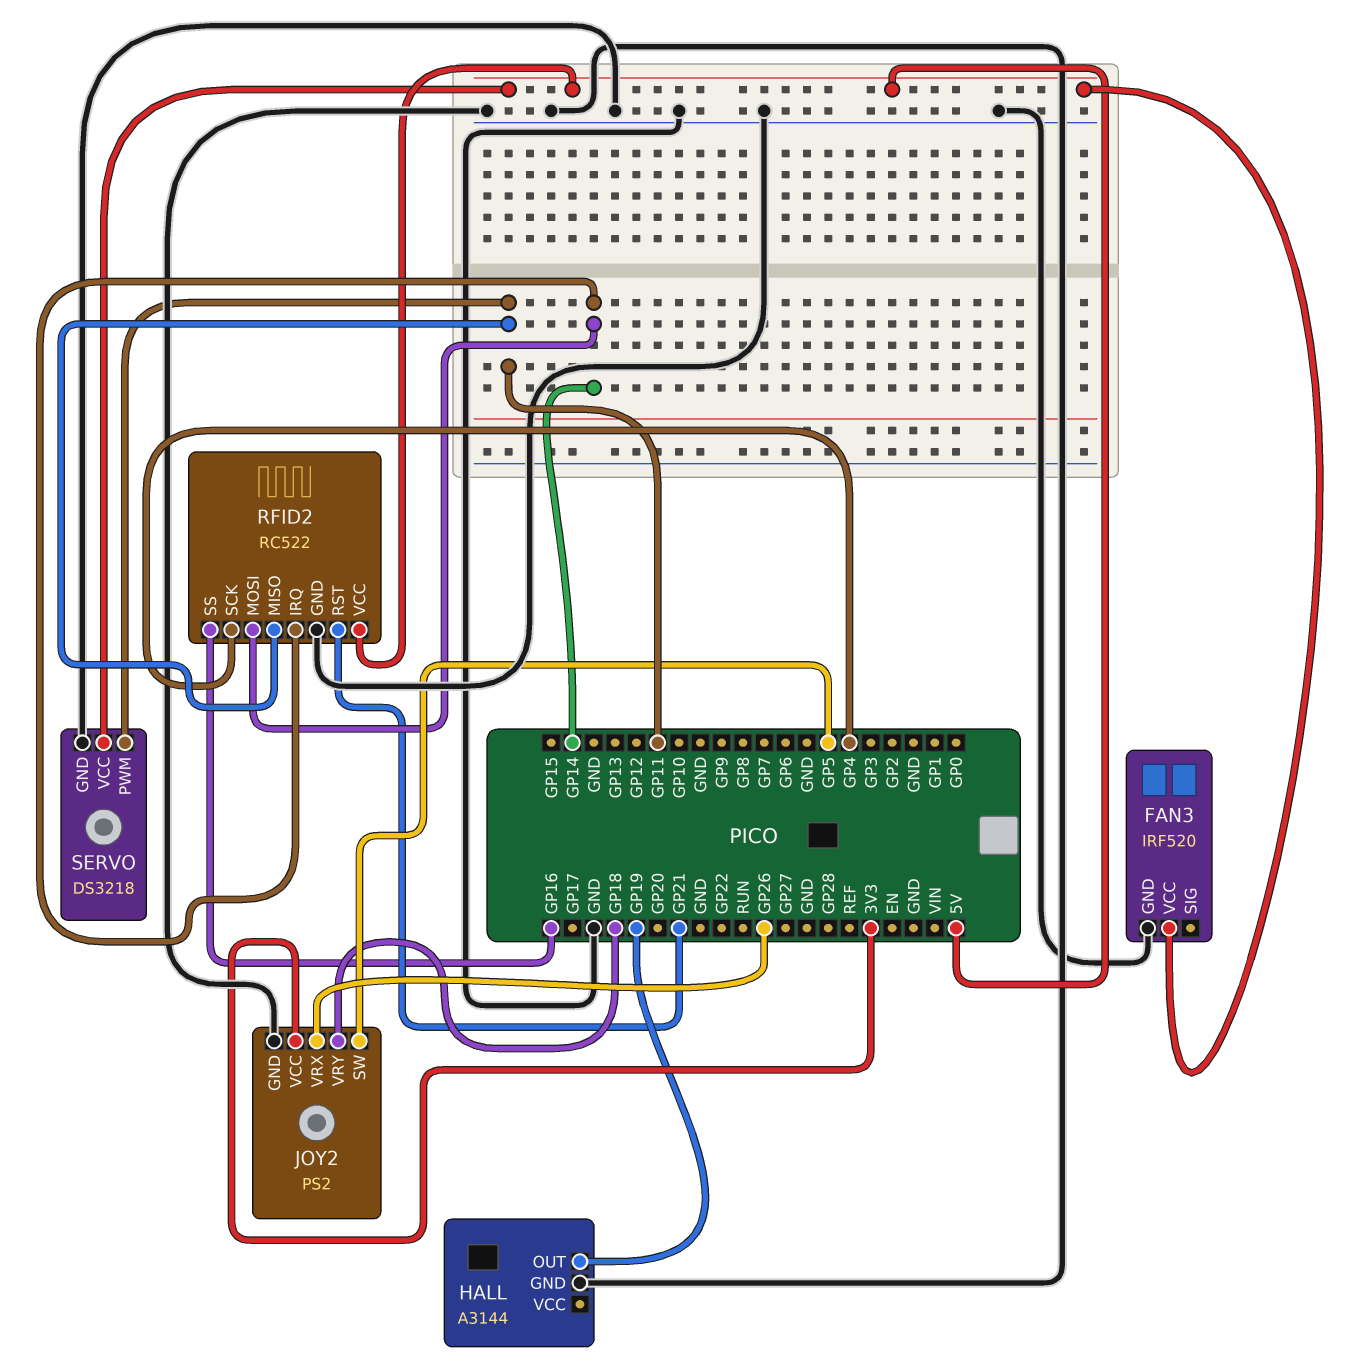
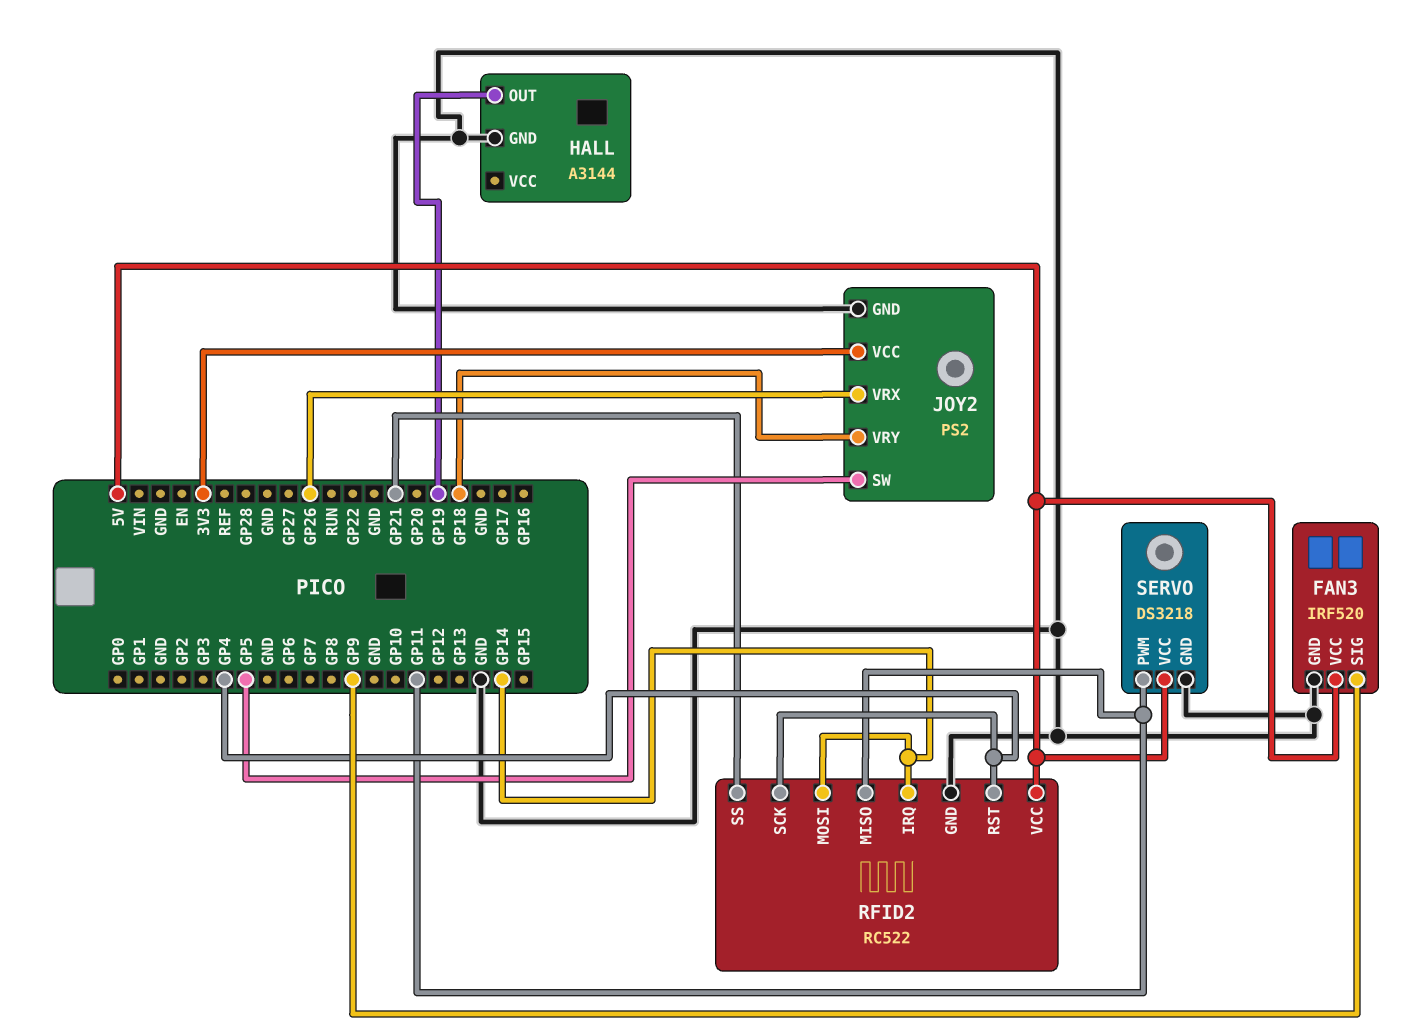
FAN3 pin SIG: none -> GP9
RFID2 pin RST: GP21 -> GP4
RFID2 pin SS: GP16 -> GP21

